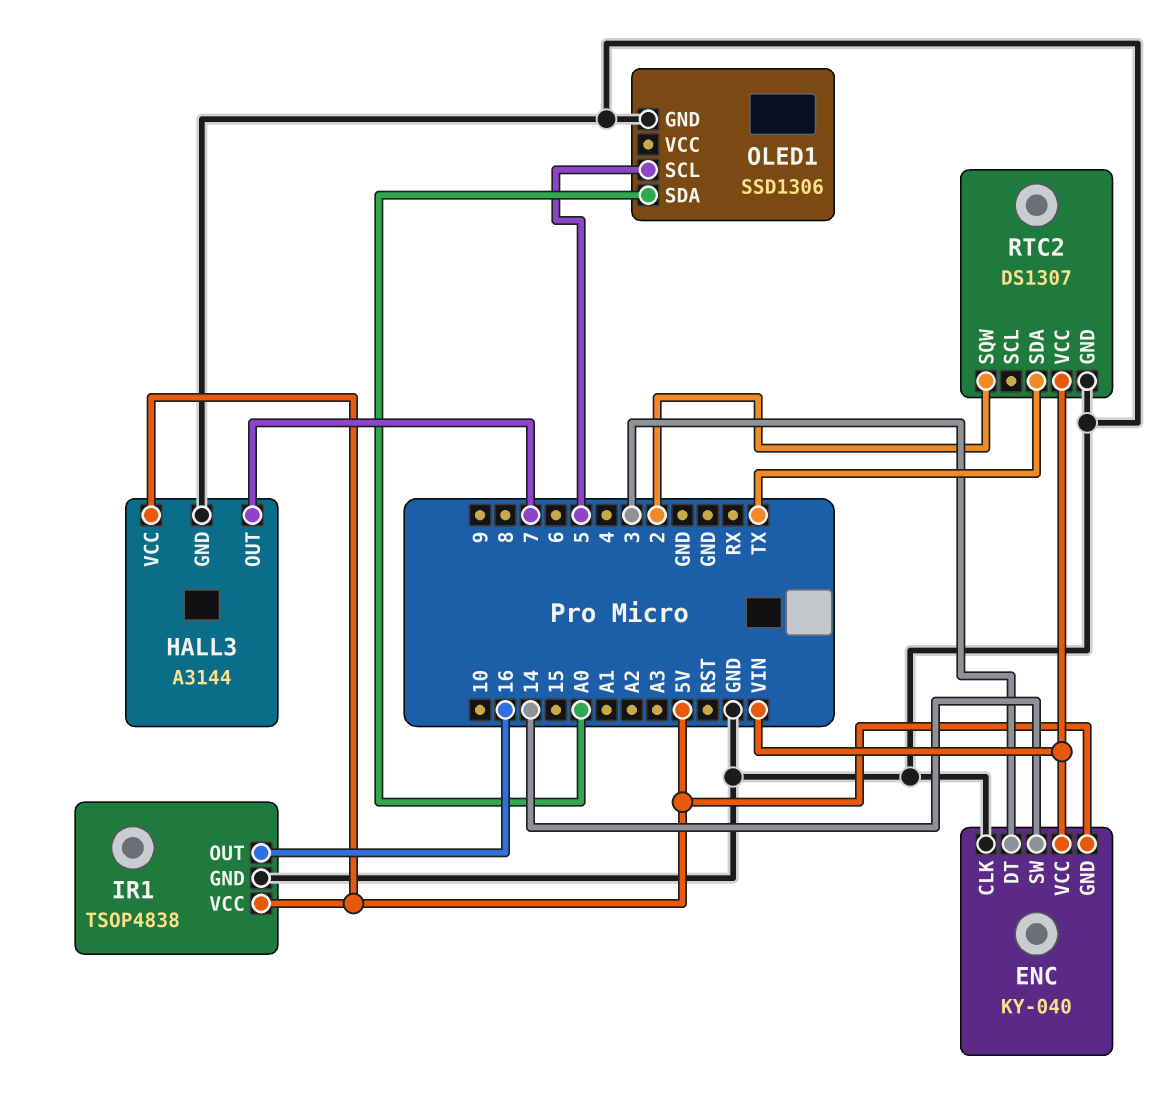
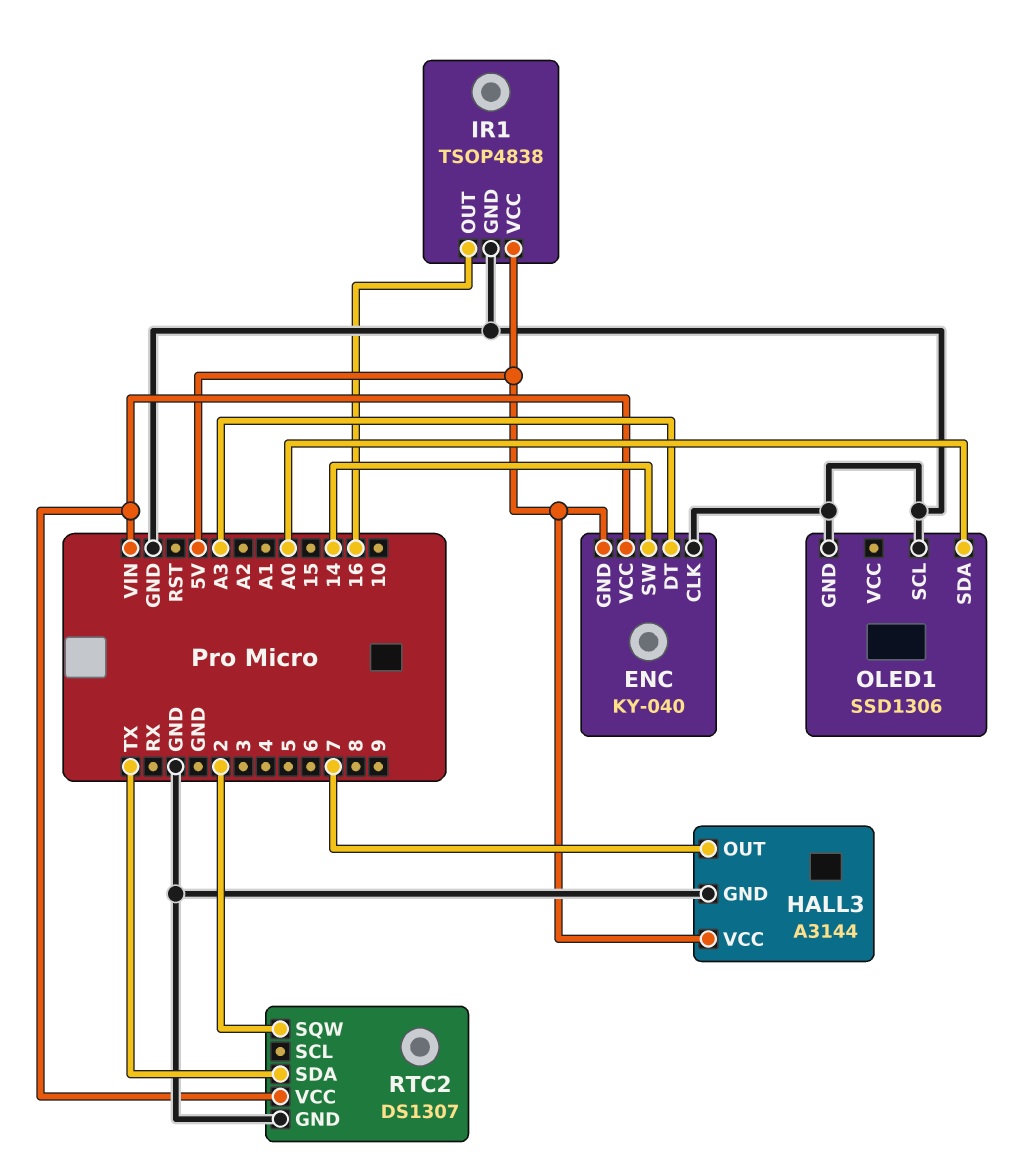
ENC pin DT: 3 -> A3
OLED1 pin SCL: 5 -> GND

